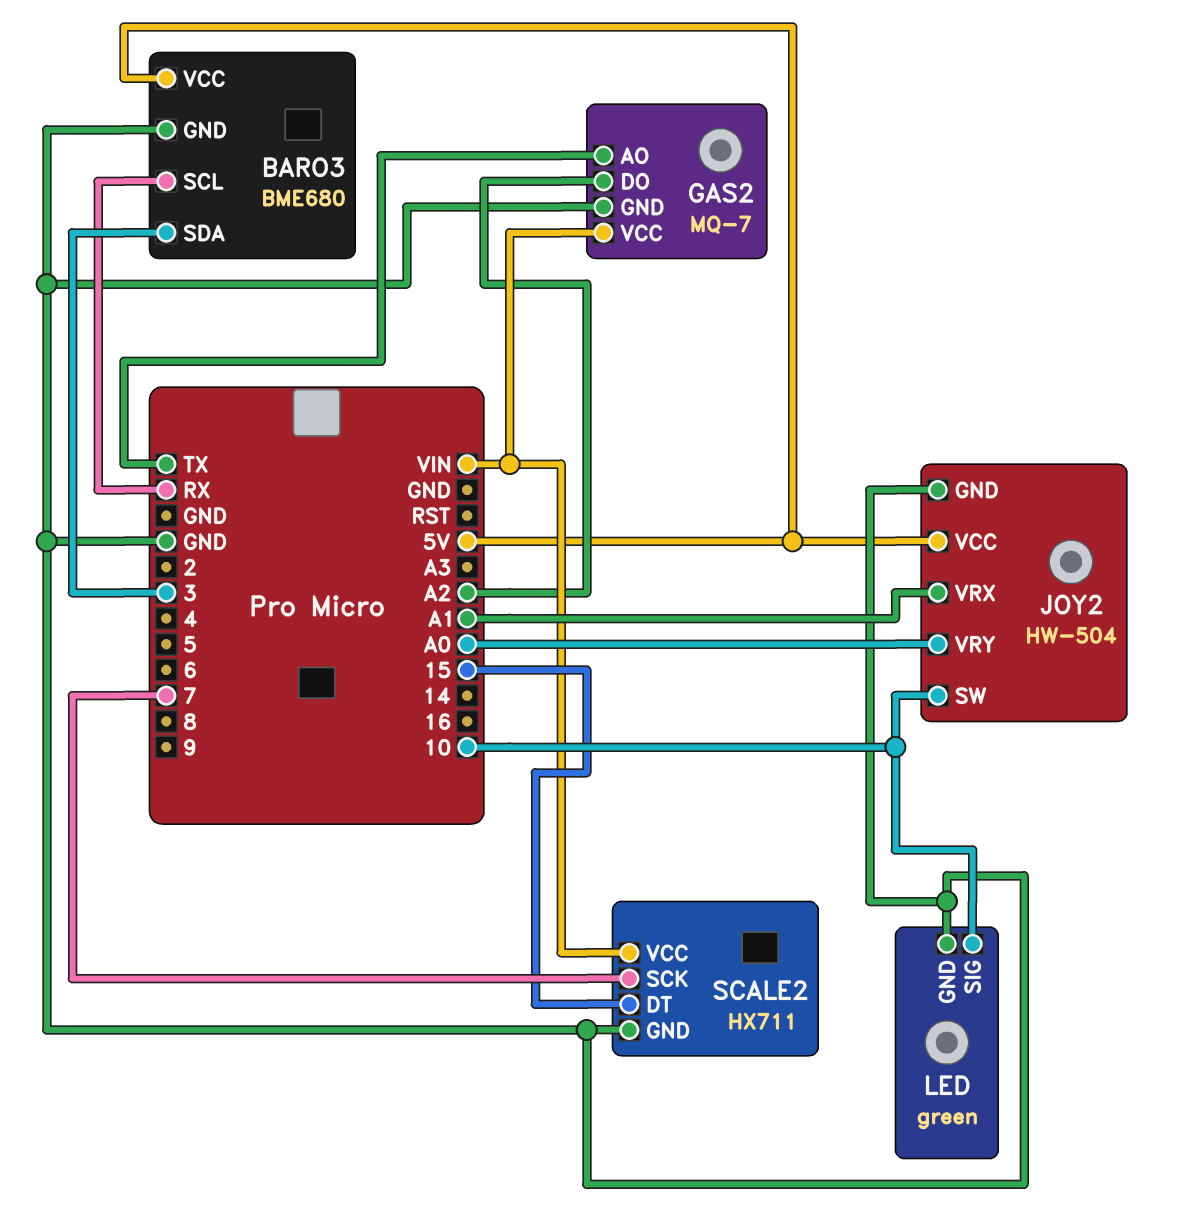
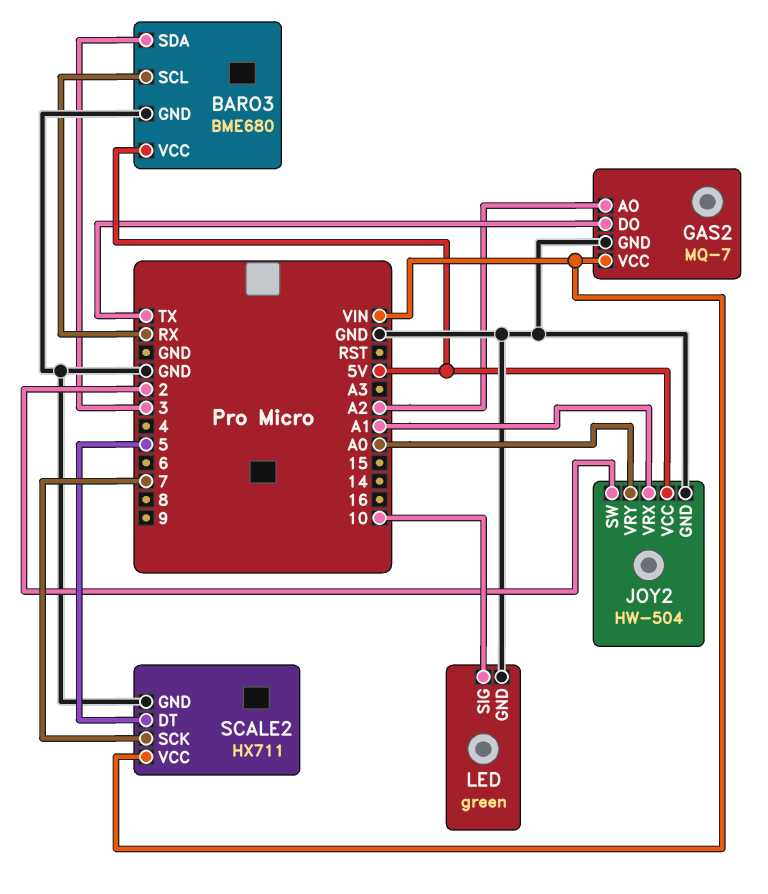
GAS2 pin AO: TX -> A2
GAS2 pin DO: A2 -> TX
JOY2 pin SW: 10 -> 2
SCALE2 pin DT: 15 -> 5

